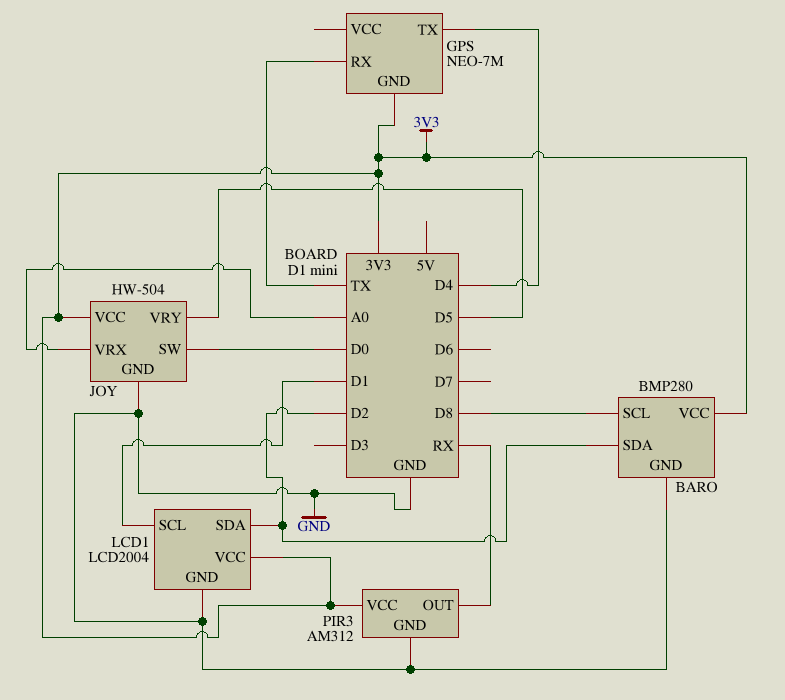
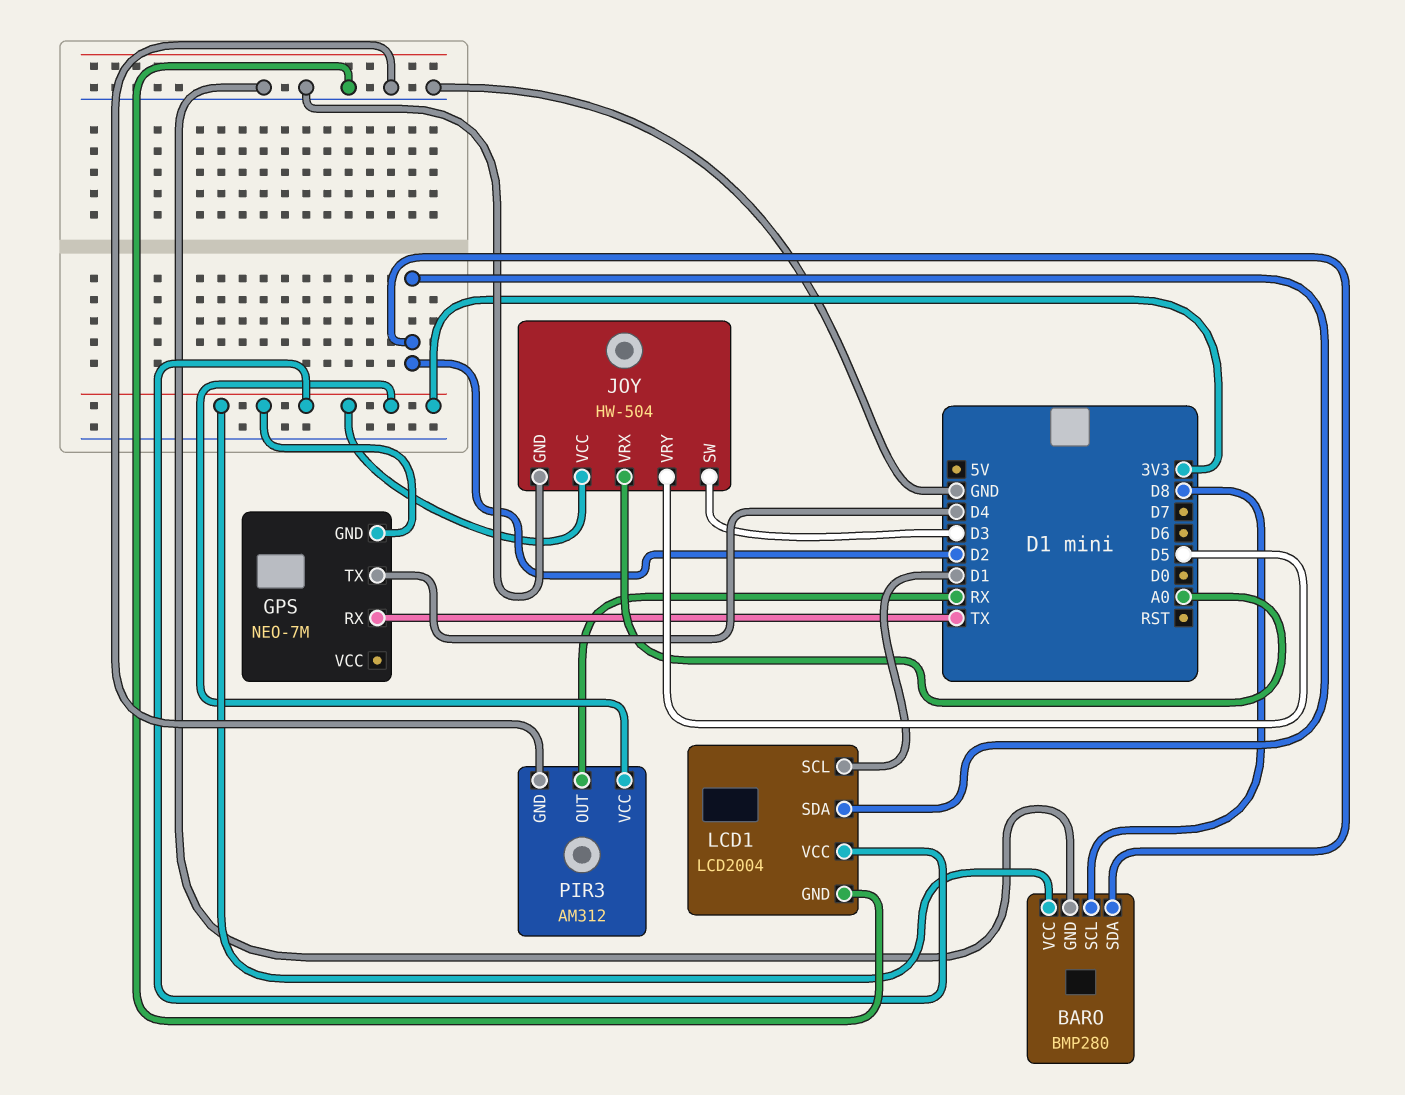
JOY pin SW: D0 -> D3

